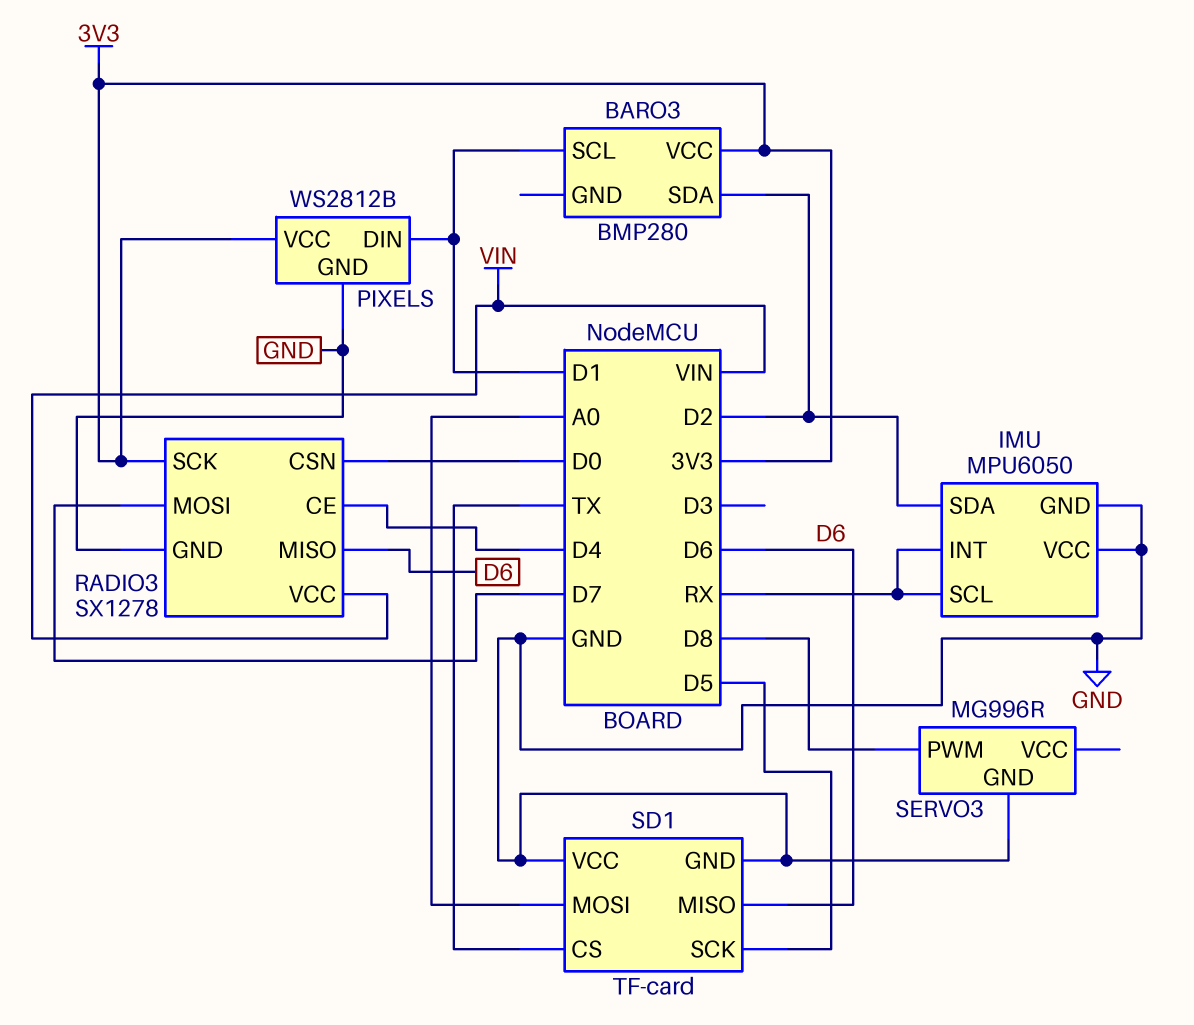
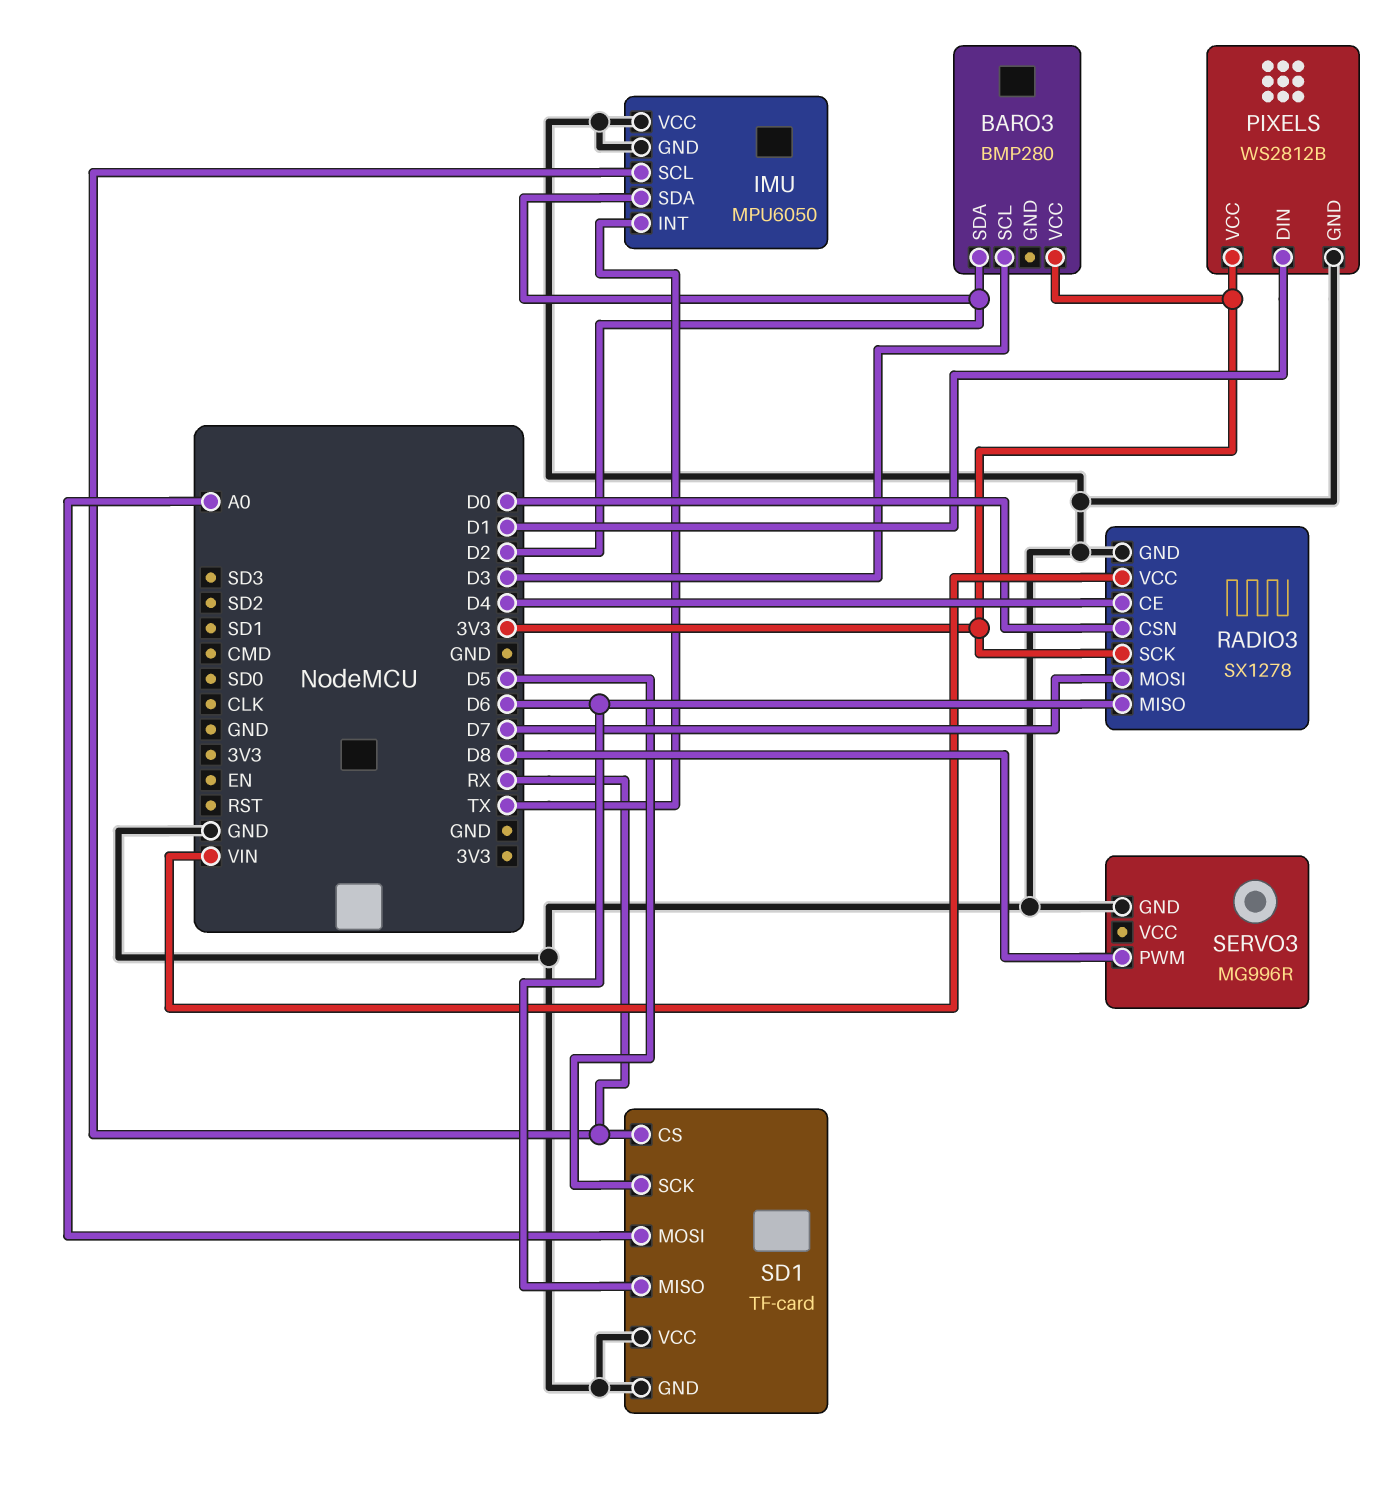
BARO3 pin SCL: D1 -> D3
IMU pin INT: RX -> TX
SD1 pin CS: TX -> RX

